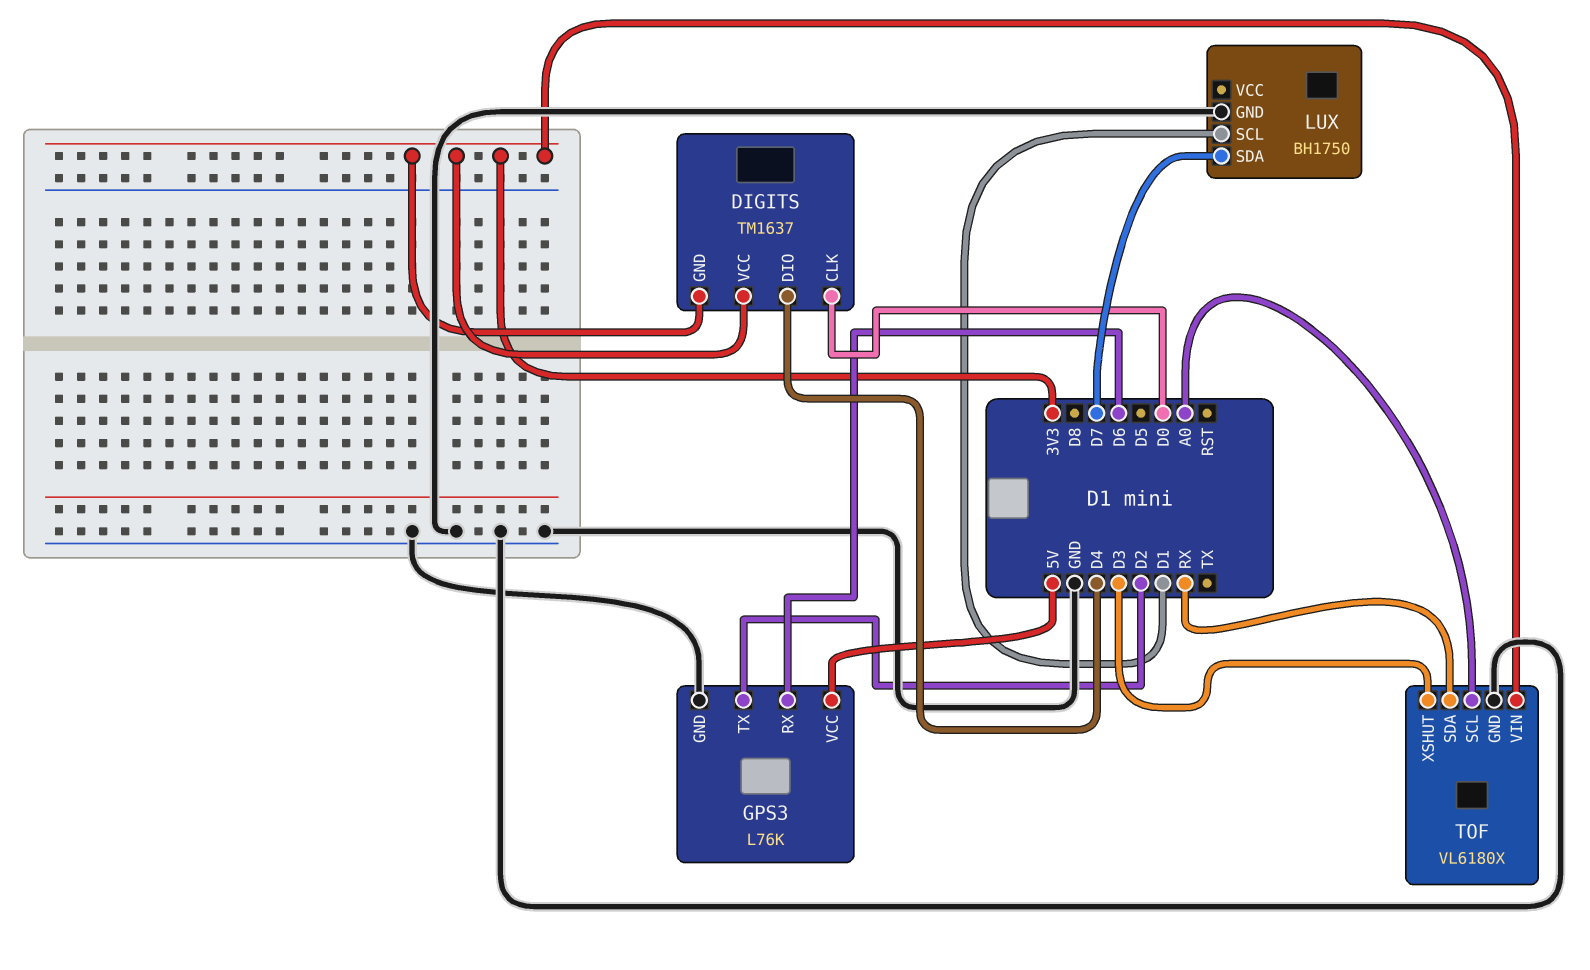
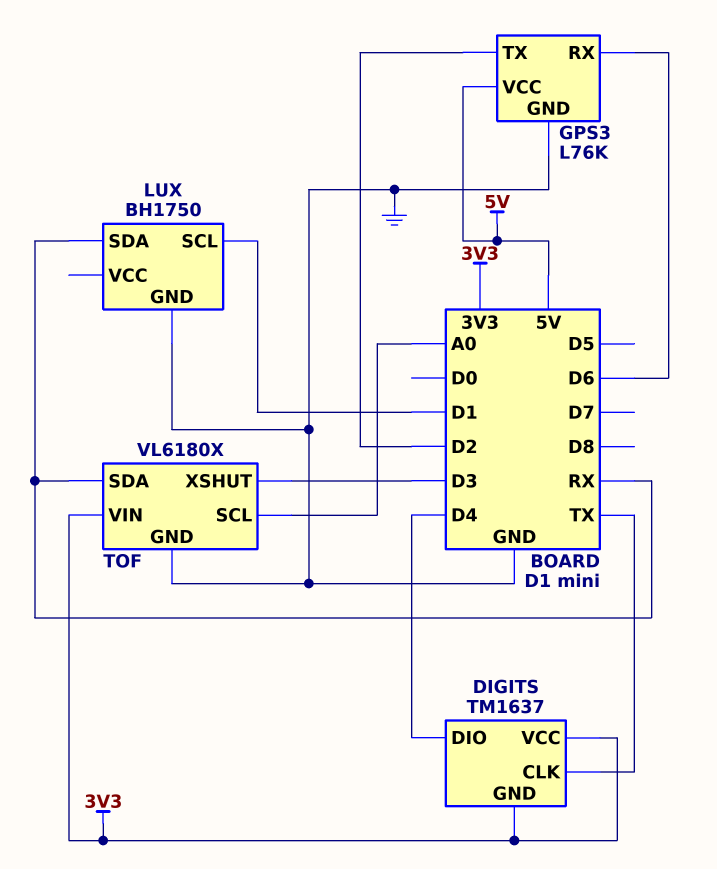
DIGITS pin CLK: D0 -> TX
LUX pin SDA: D7 -> RX

